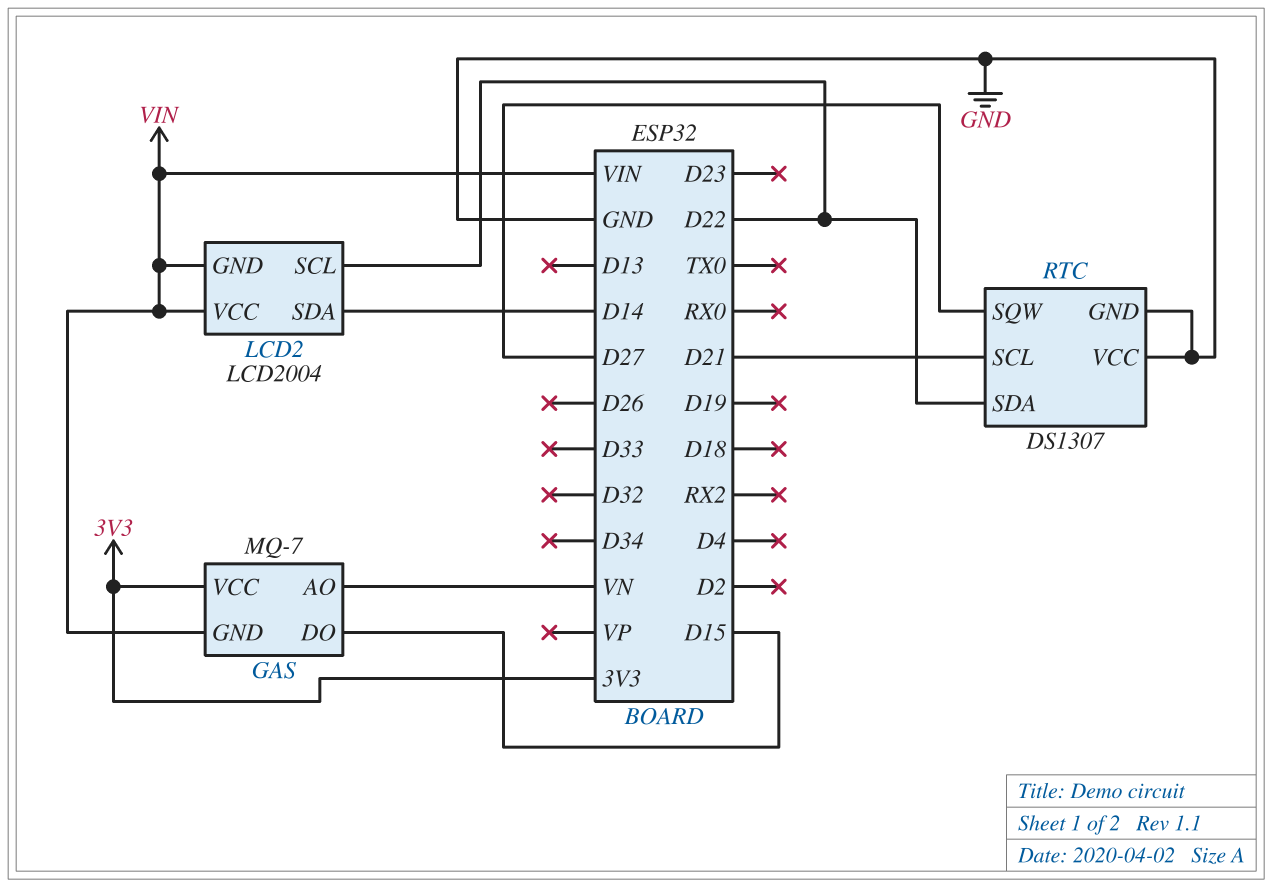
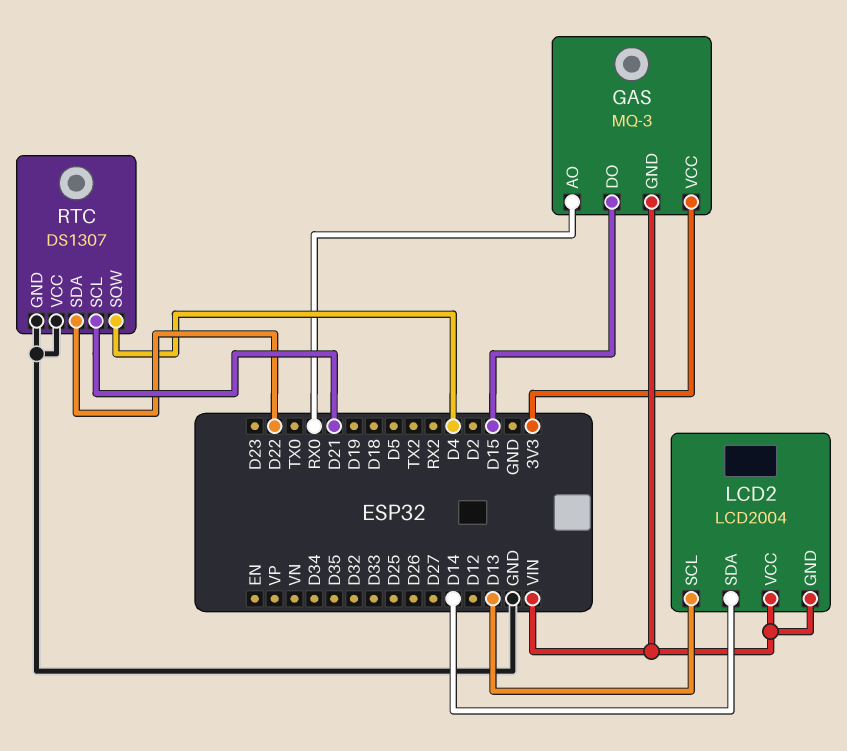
GAS: MQ-7 -> MQ-3
GAS pin AO: VN -> RX0
LCD2 pin SCL: D22 -> D13
RTC pin SQW: D27 -> D4

